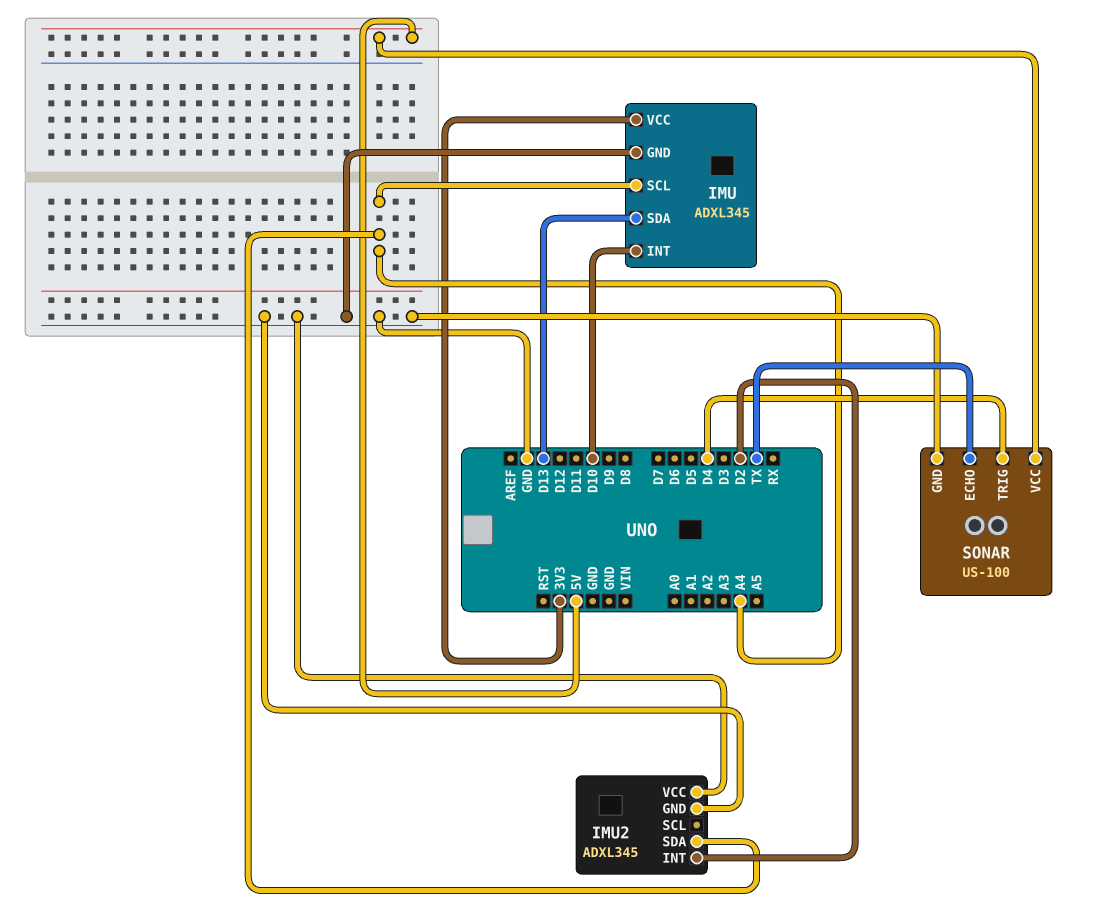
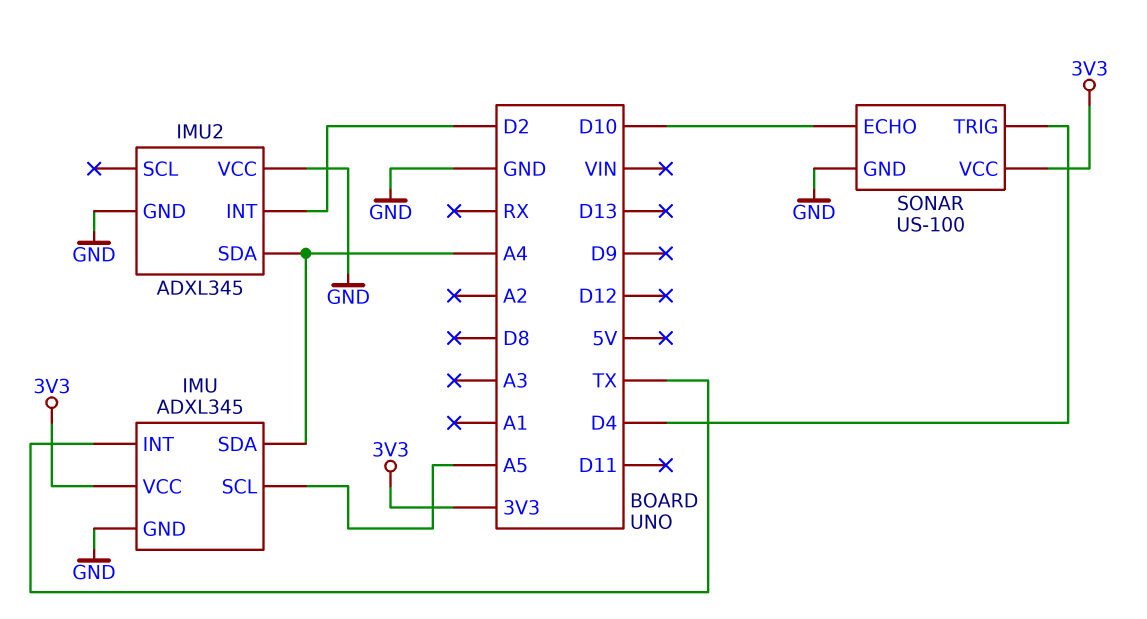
IMU pin INT: D10 -> TX
IMU pin SCL: A4 -> A5
IMU pin SDA: D13 -> A4
SONAR pin ECHO: TX -> D10
SONAR pin VCC: 5V -> 3V3

